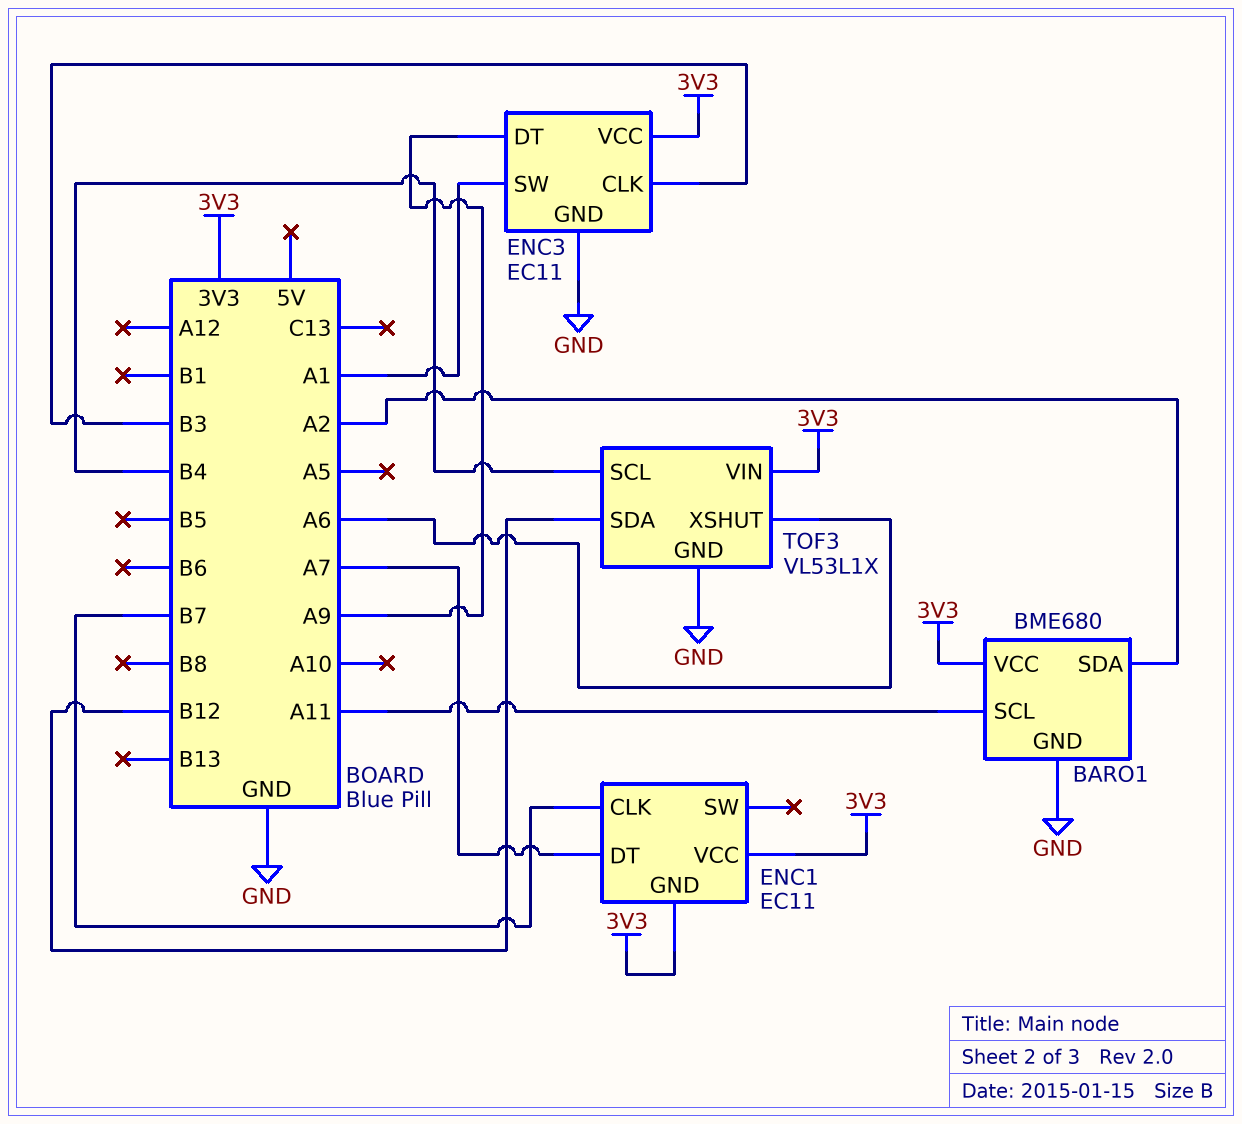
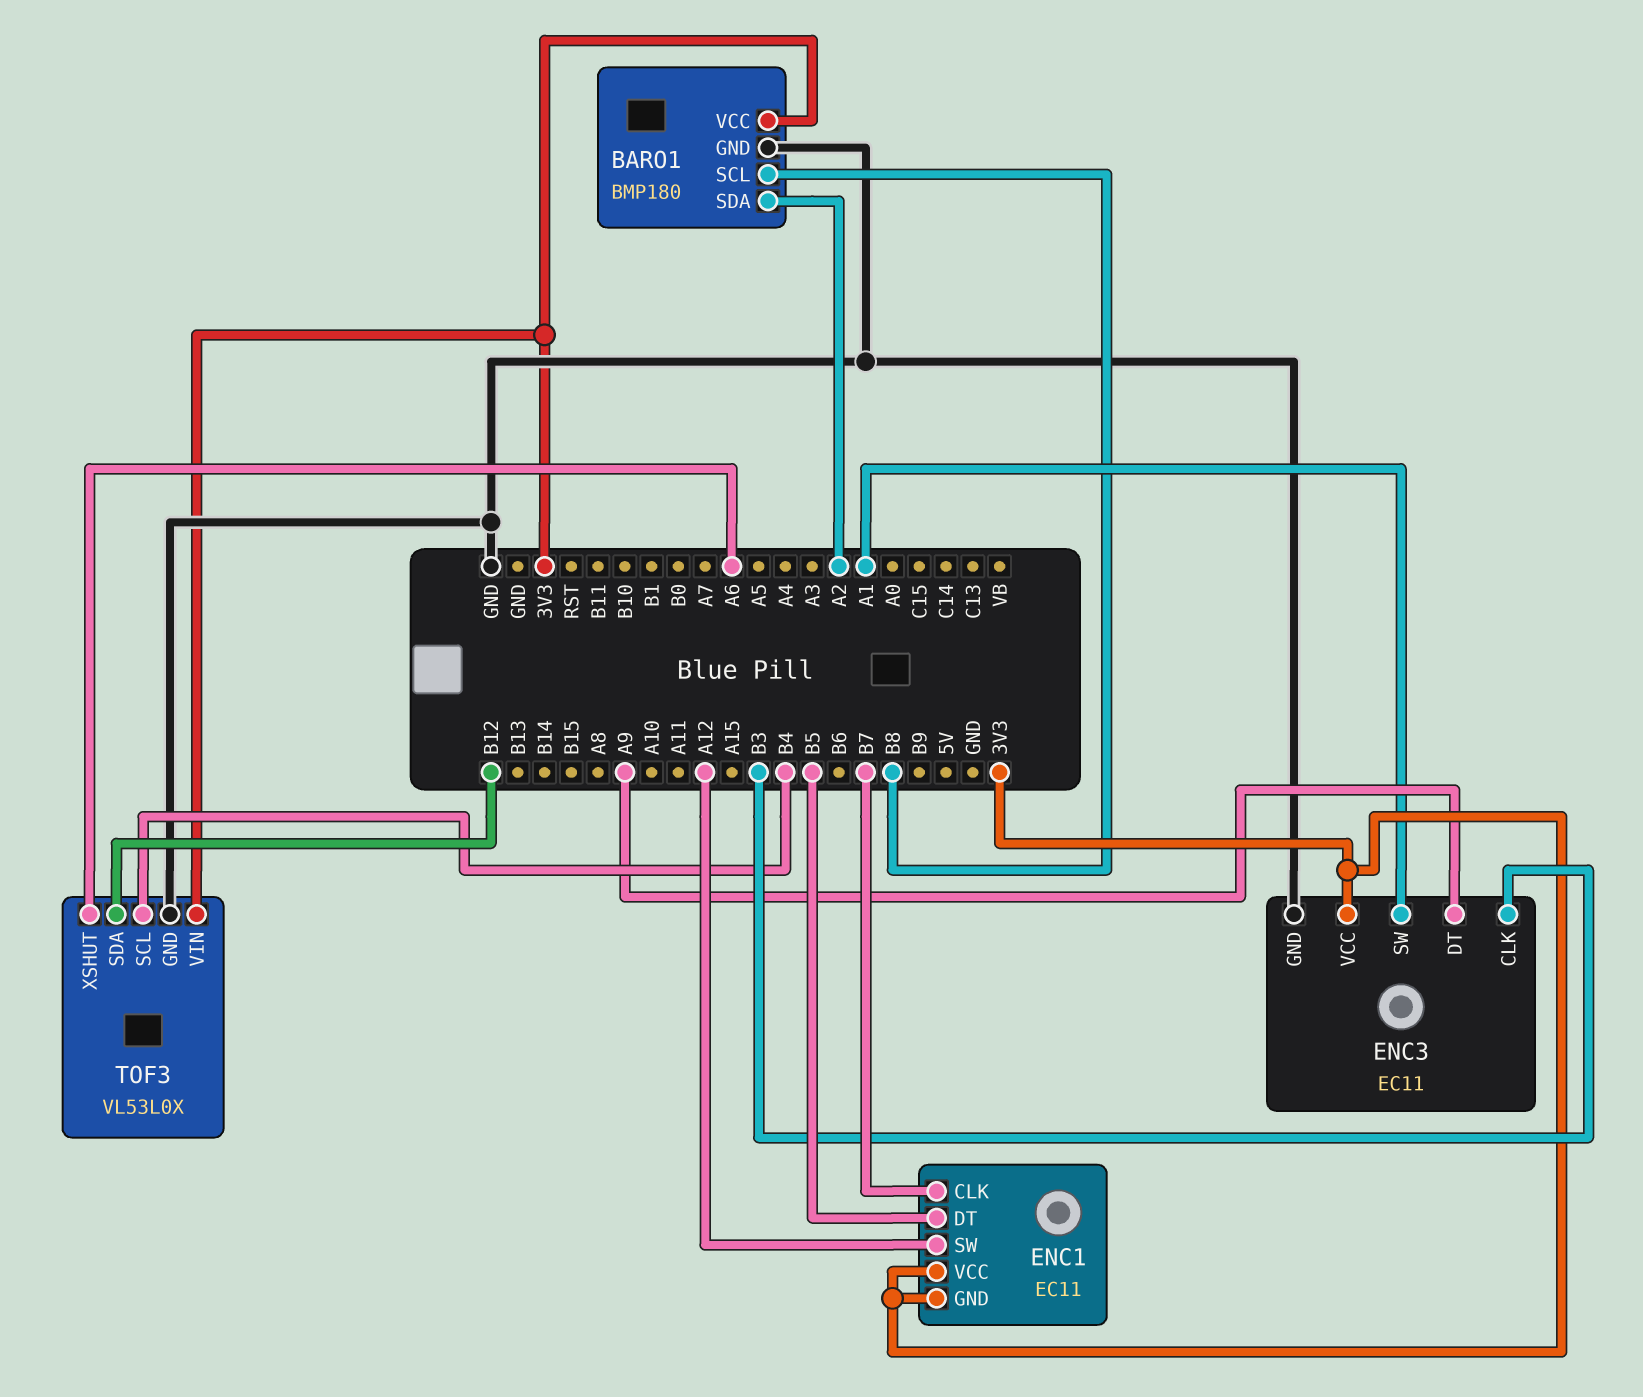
BARO1: BME680 -> BMP180
BARO1 pin SCL: A11 -> B8
ENC1 pin DT: A7 -> B5
ENC1 pin SW: none -> A12
TOF3: VL53L1X -> VL53L0X

